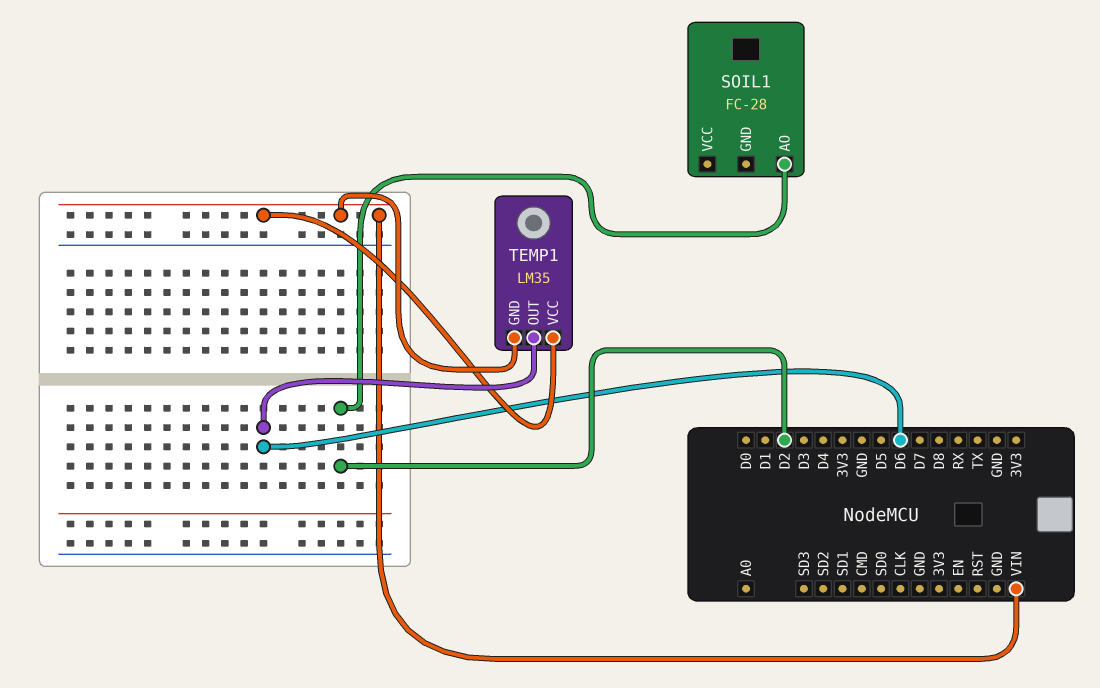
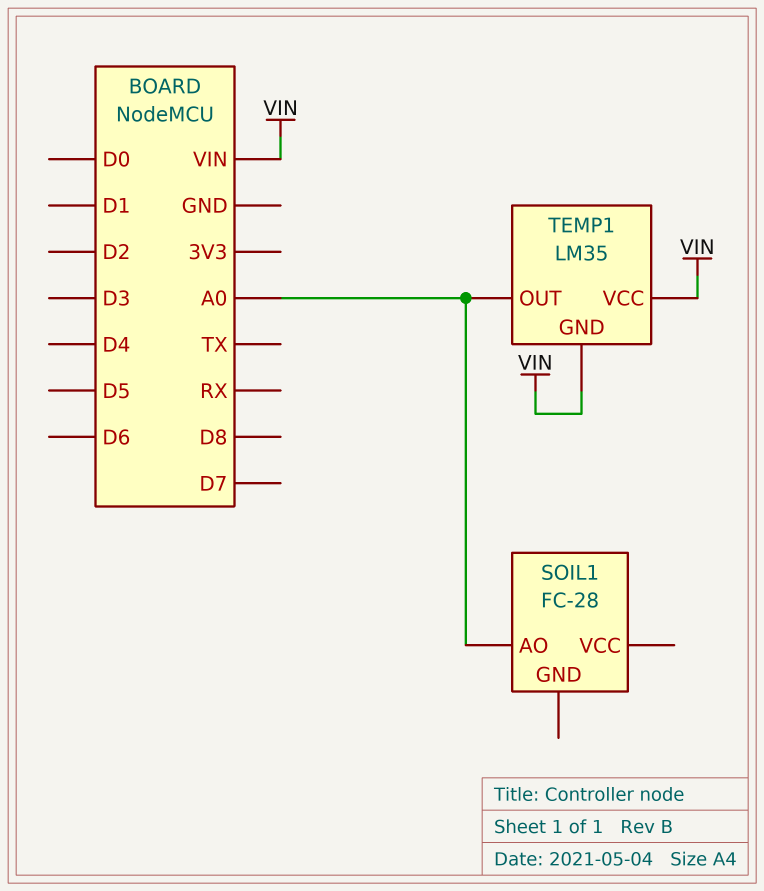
SOIL1 pin AO: D2 -> A0
TEMP1 pin OUT: D6 -> A0

